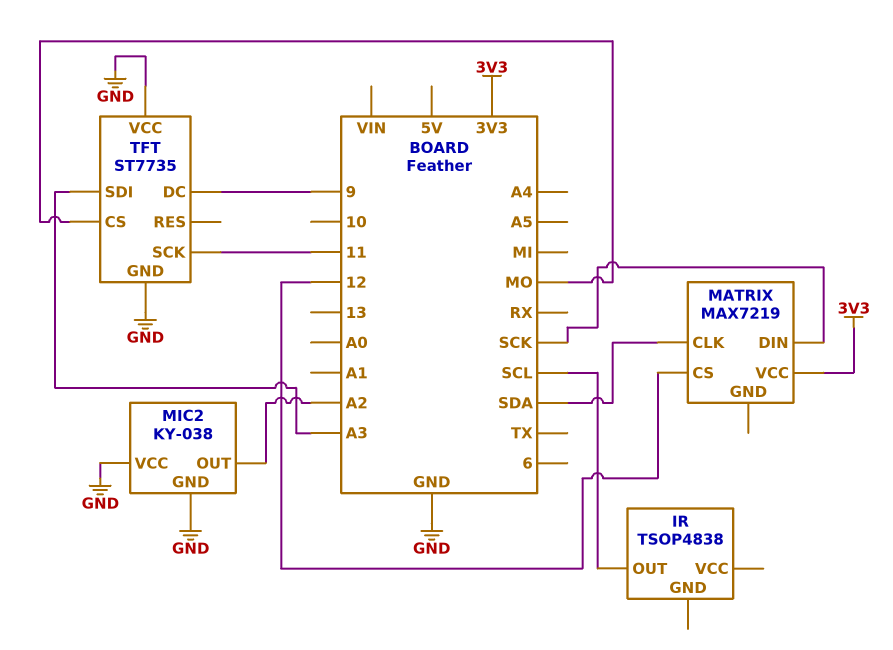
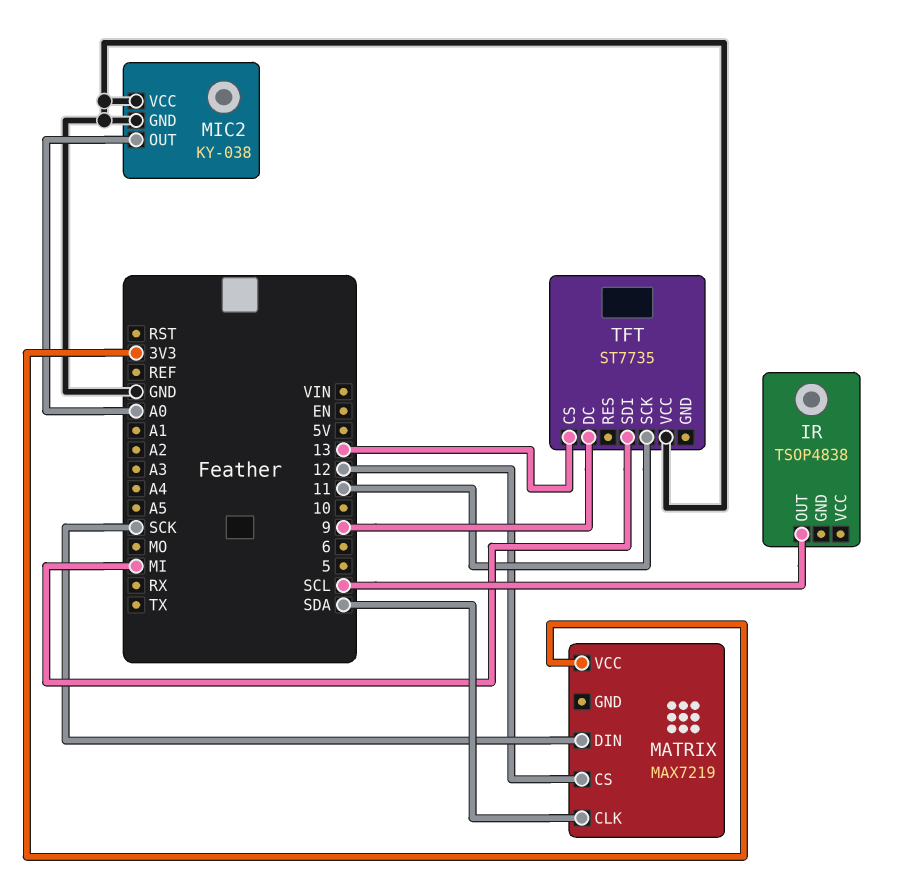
MIC2 pin OUT: A2 -> A0
TFT pin CS: MO -> 13
TFT pin GND: GND -> none
TFT pin SDI: A3 -> MI

